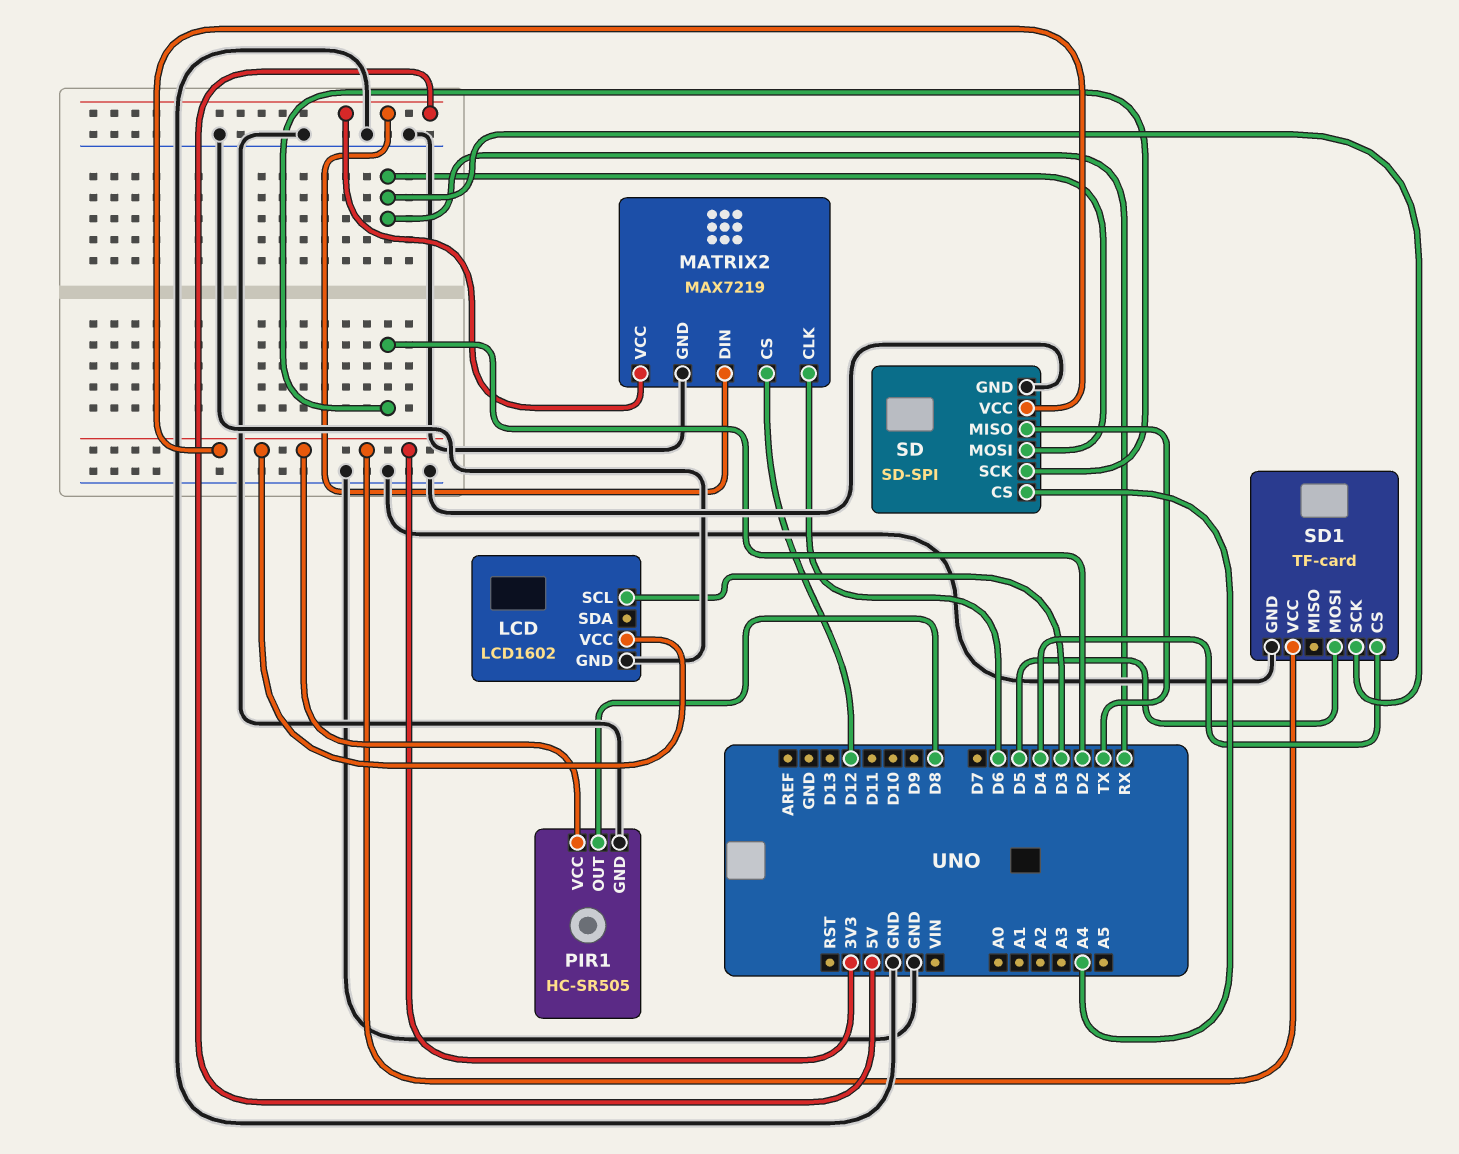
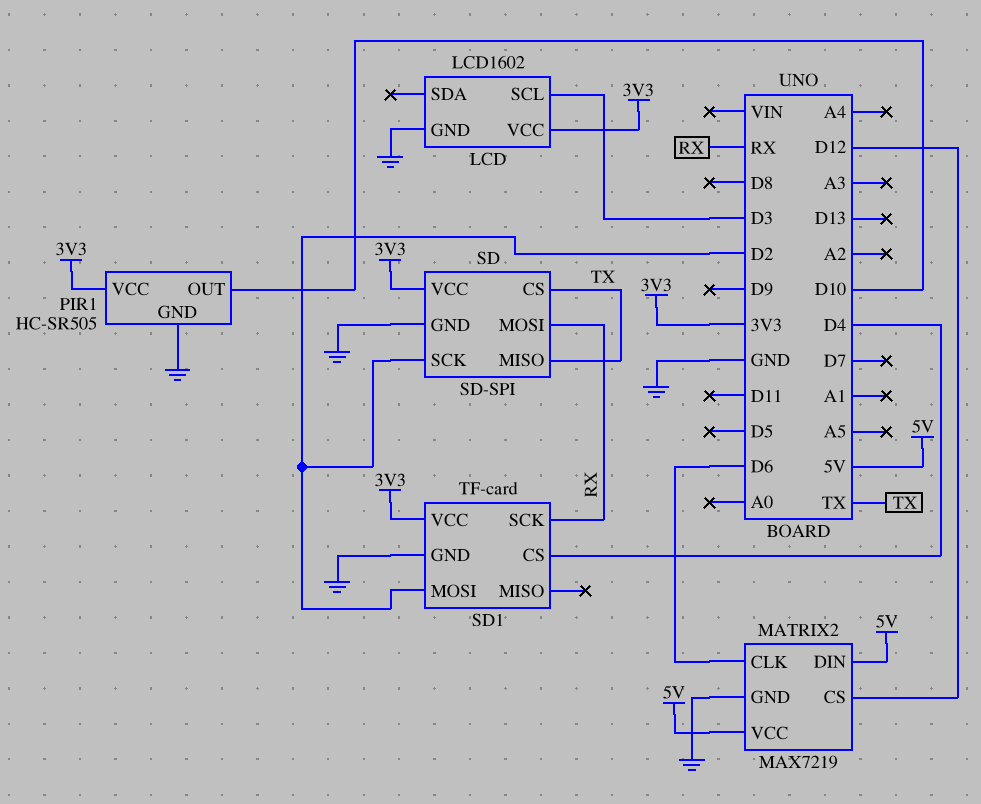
PIR1 pin OUT: D8 -> D10
SD pin CS: A4 -> TX
SD1 pin MOSI: D5 -> D2

